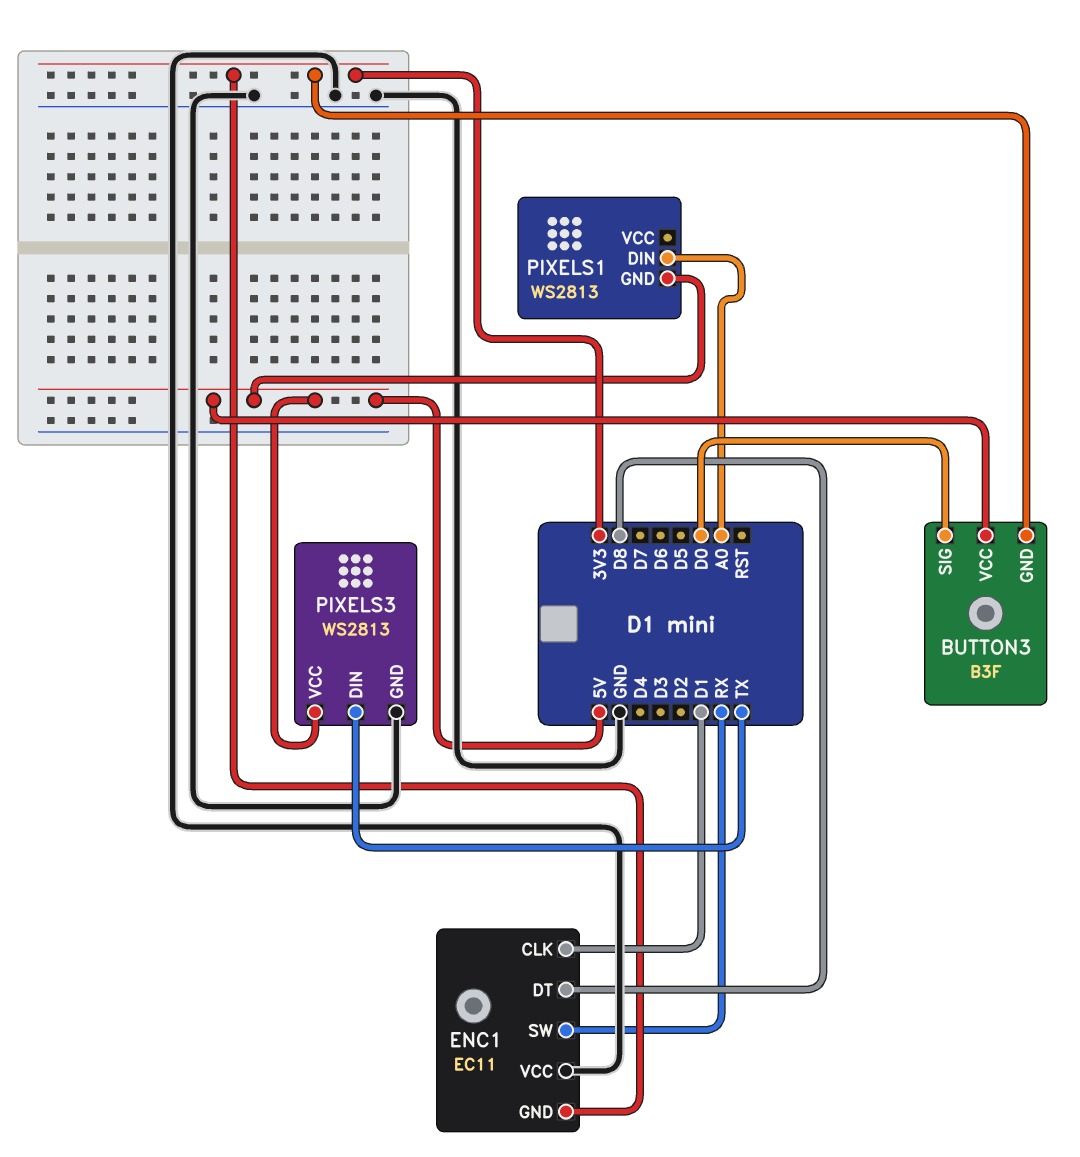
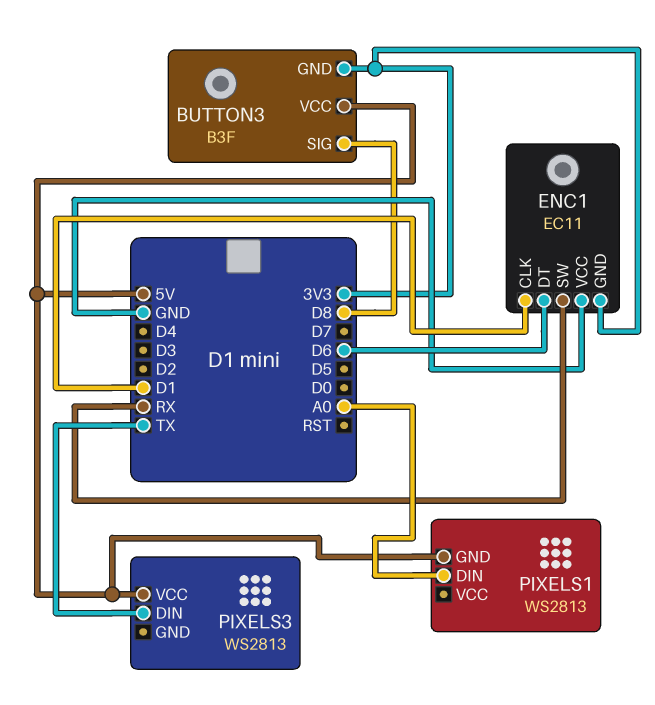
BUTTON3 pin SIG: D0 -> D8
ENC1 pin DT: D8 -> D6
PIXELS3 pin GND: GND -> none

